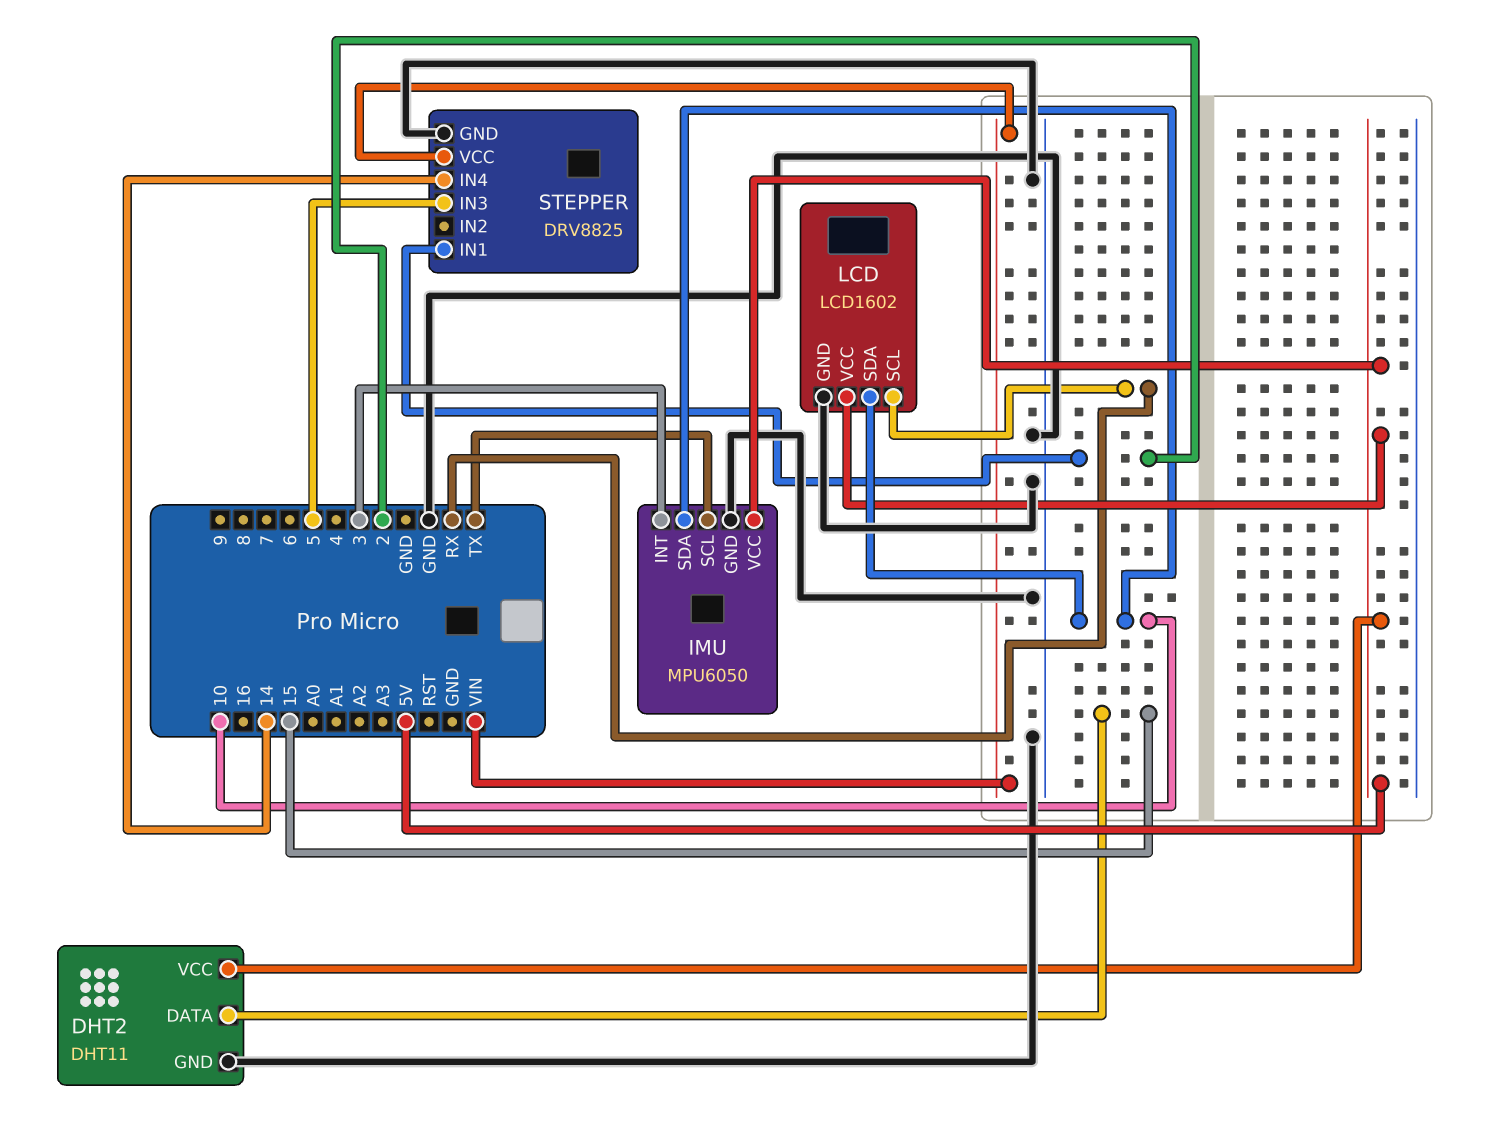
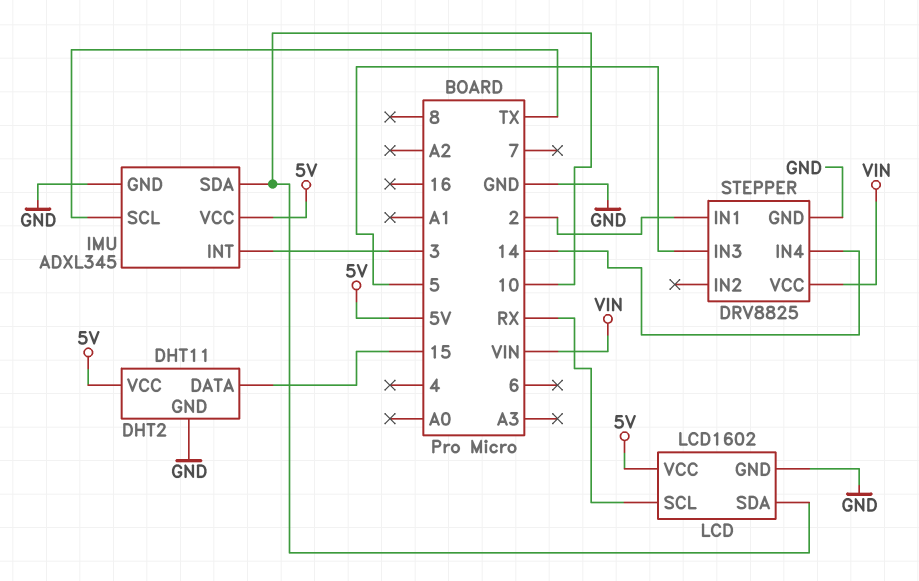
IMU: MPU6050 -> ADXL345

